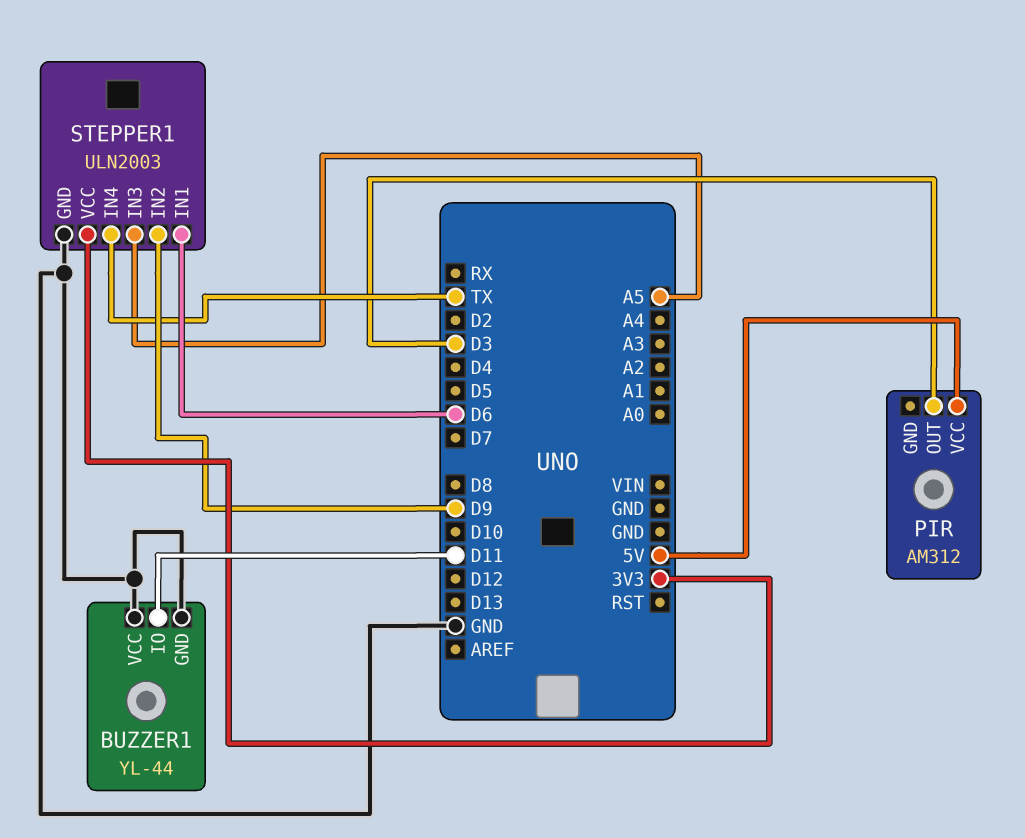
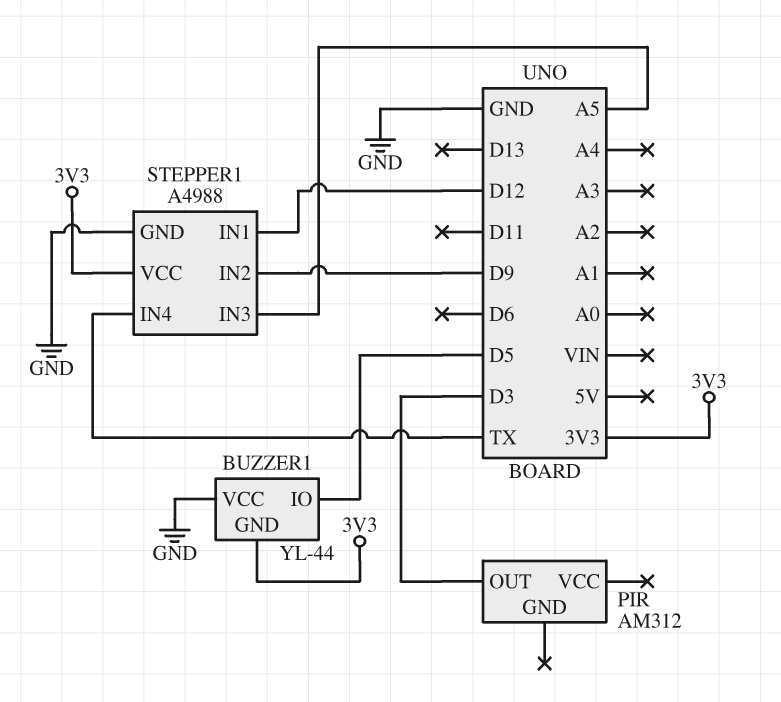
BUZZER1 pin GND: GND -> 3V3
BUZZER1 pin IO: D11 -> D5
PIR pin VCC: 5V -> none
STEPPER1: ULN2003 -> A4988
STEPPER1 pin IN1: D6 -> D12

